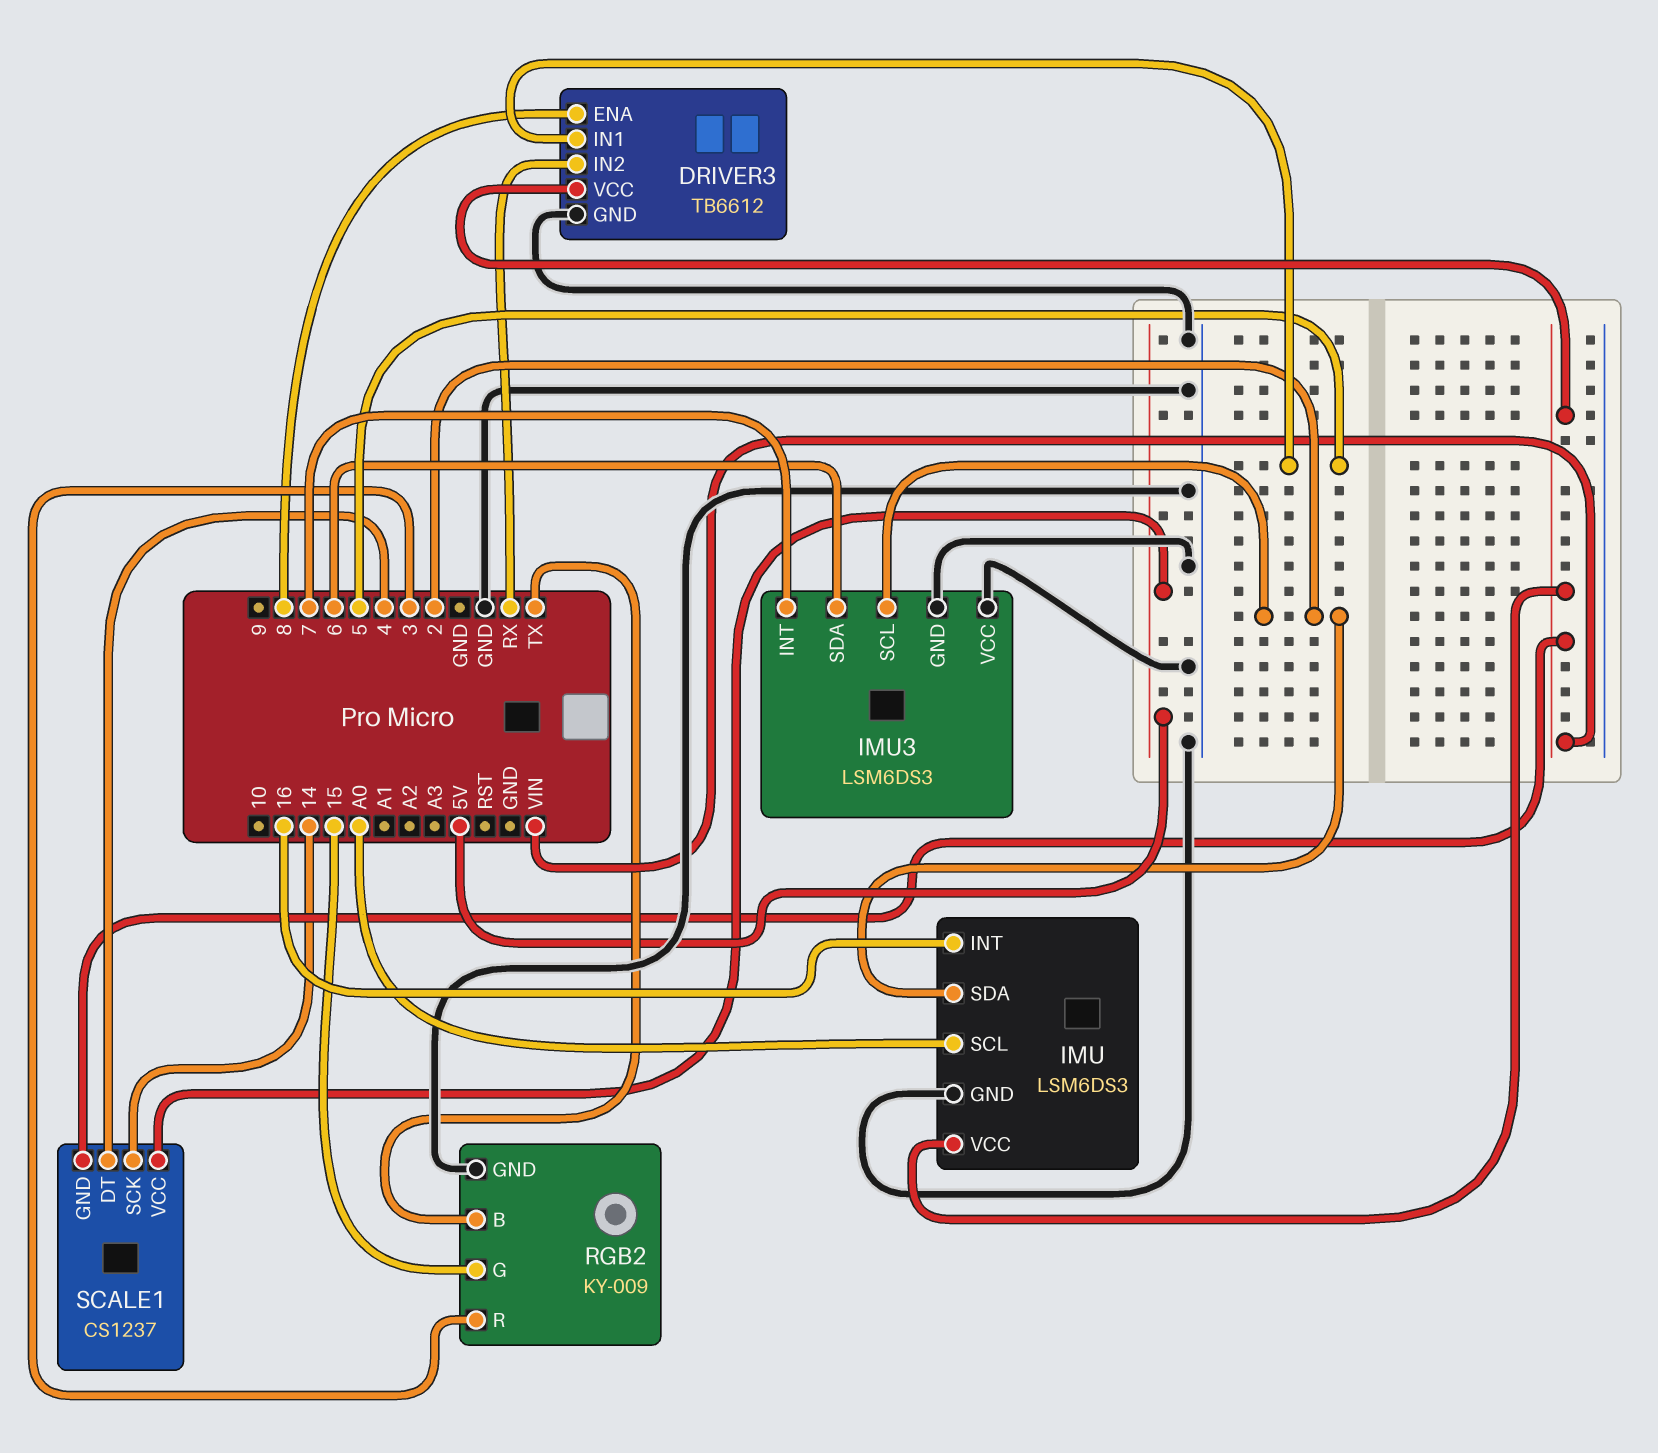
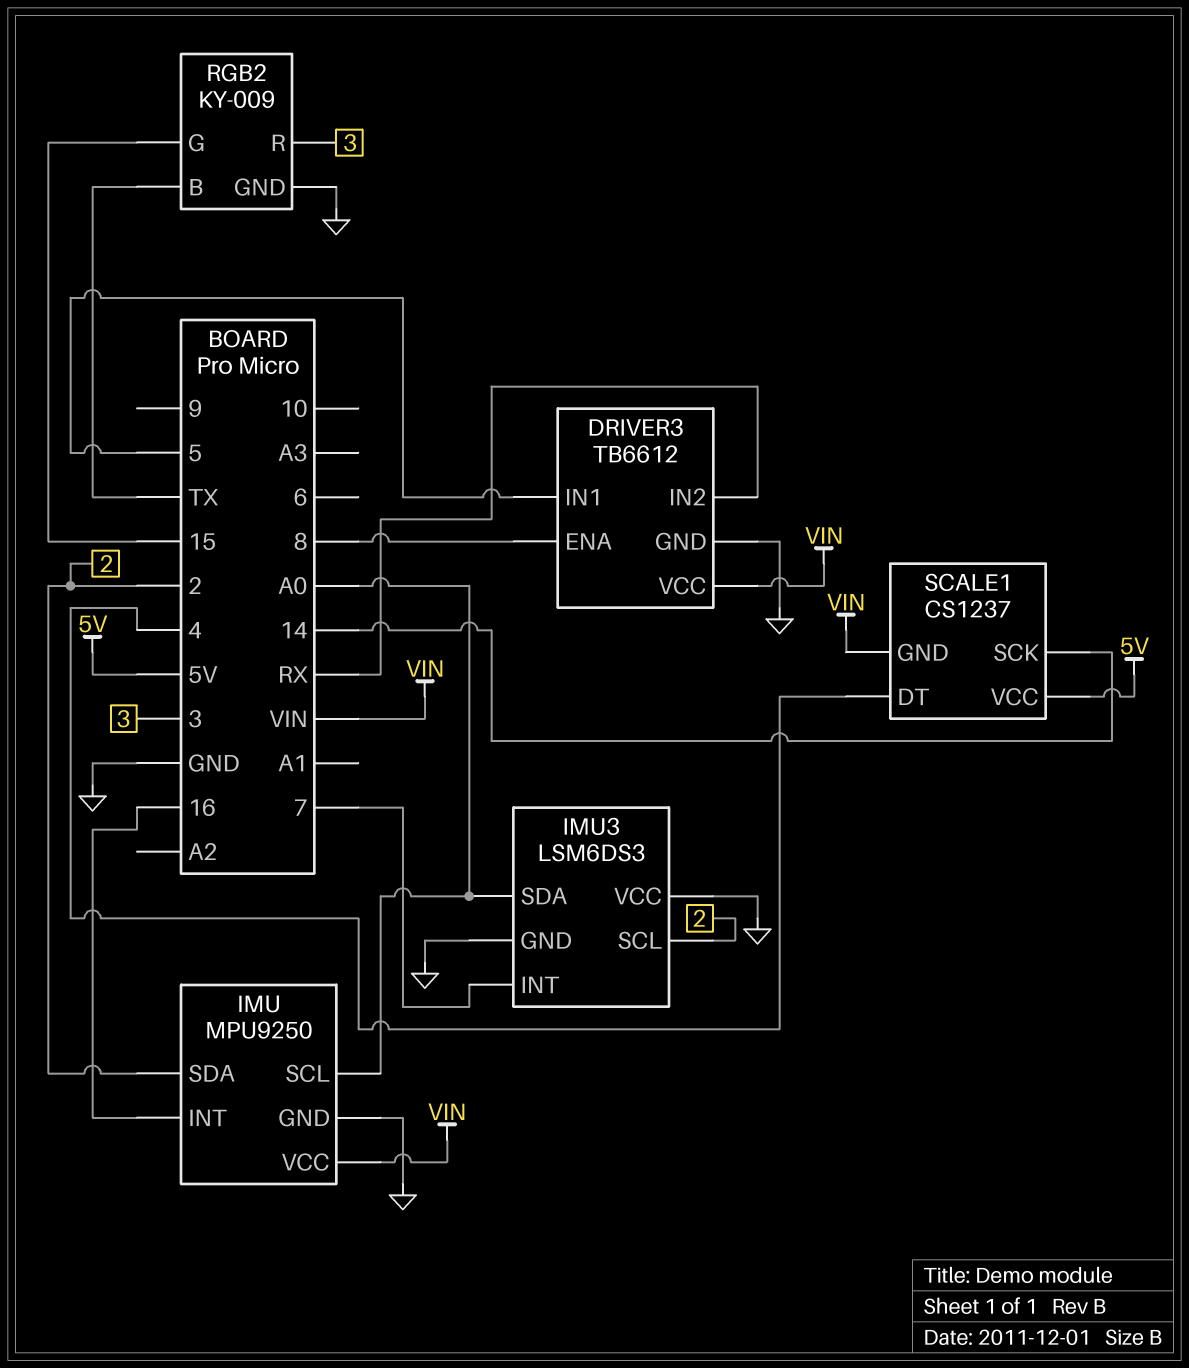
IMU: LSM6DS3 -> MPU9250
IMU3 pin SDA: 6 -> A0

